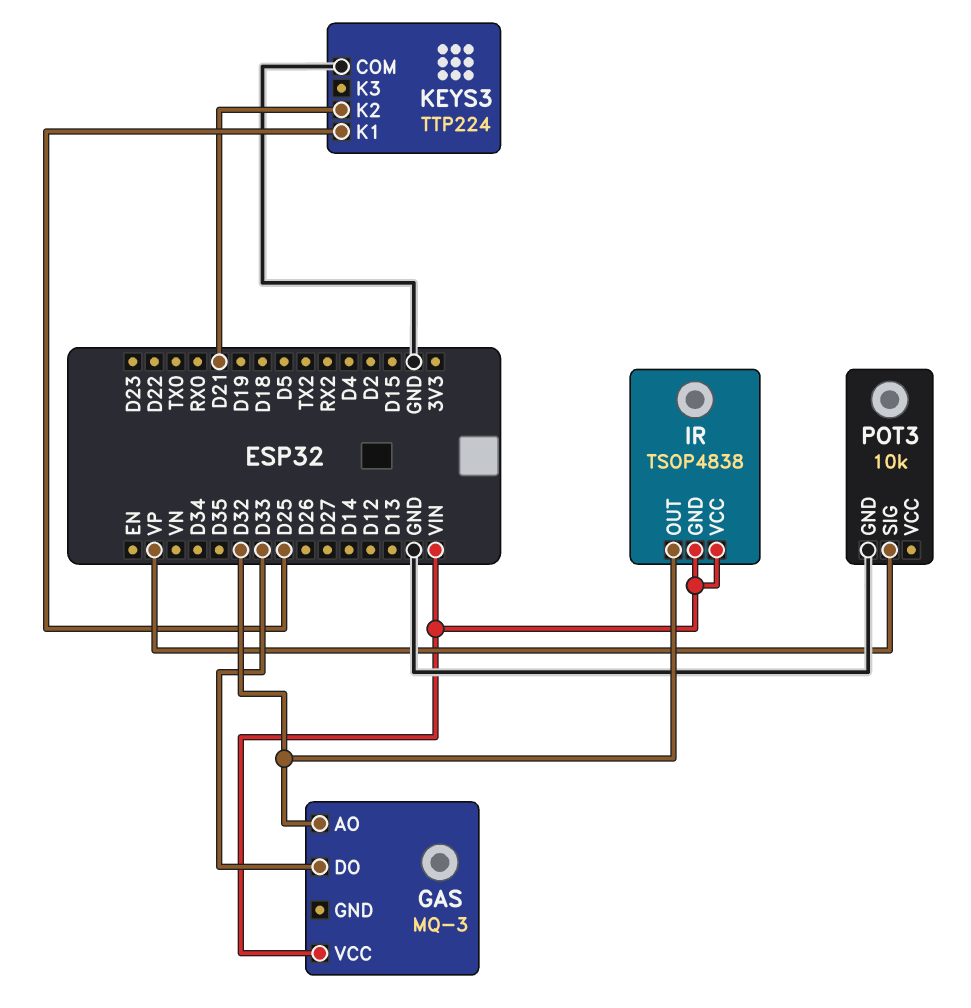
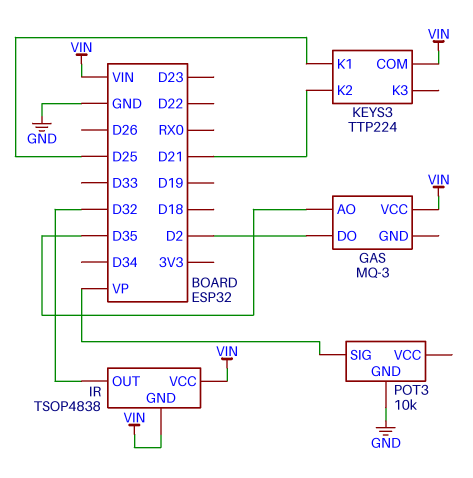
GAS pin AO: D32 -> D35
GAS pin DO: D33 -> D2
KEYS3 pin COM: GND -> VIN

